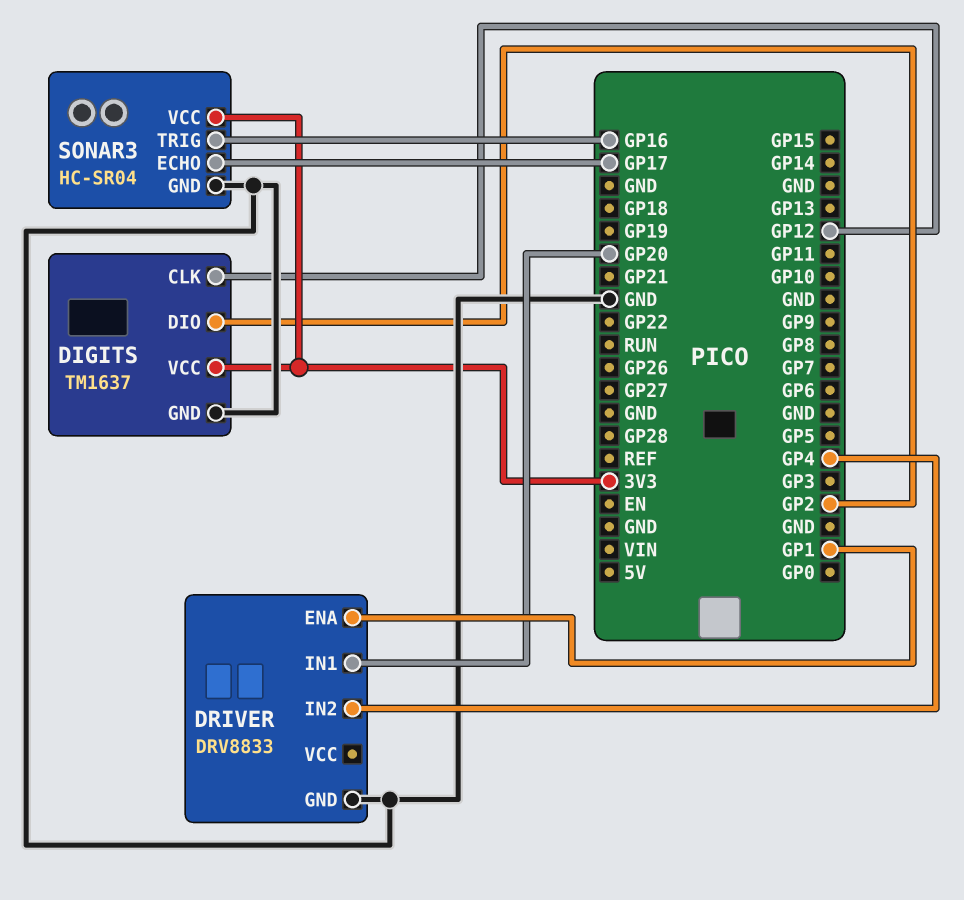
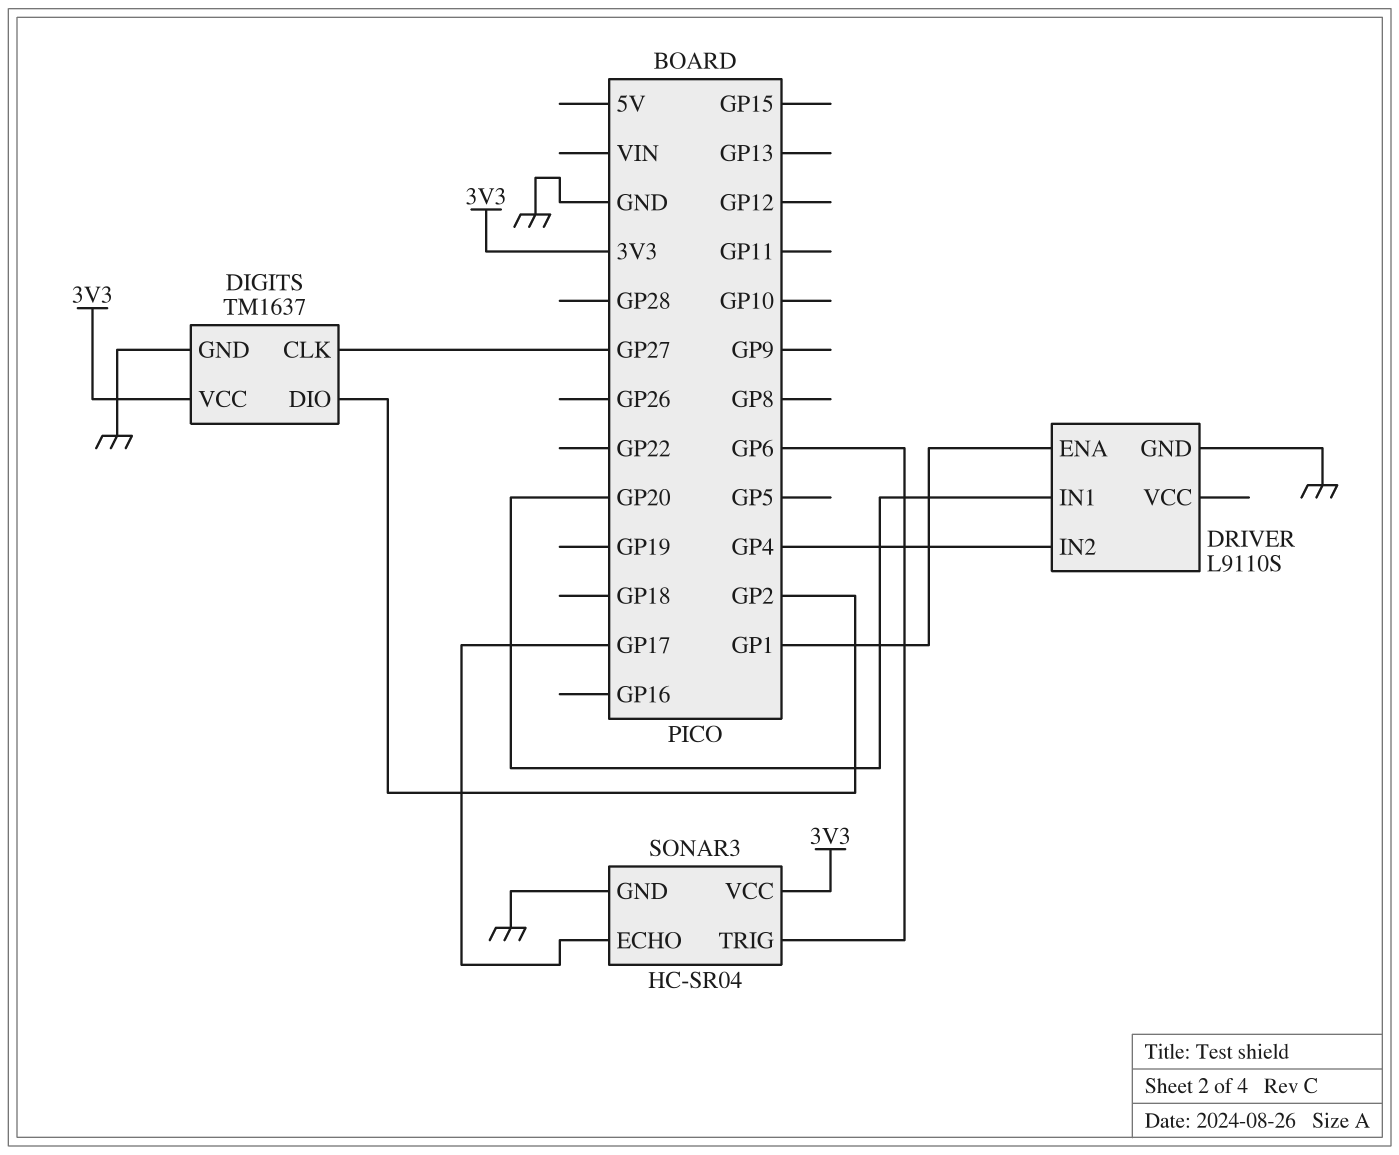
DIGITS pin CLK: GP12 -> GP27
DRIVER: DRV8833 -> L9110S
SONAR3 pin TRIG: GP16 -> GP6

